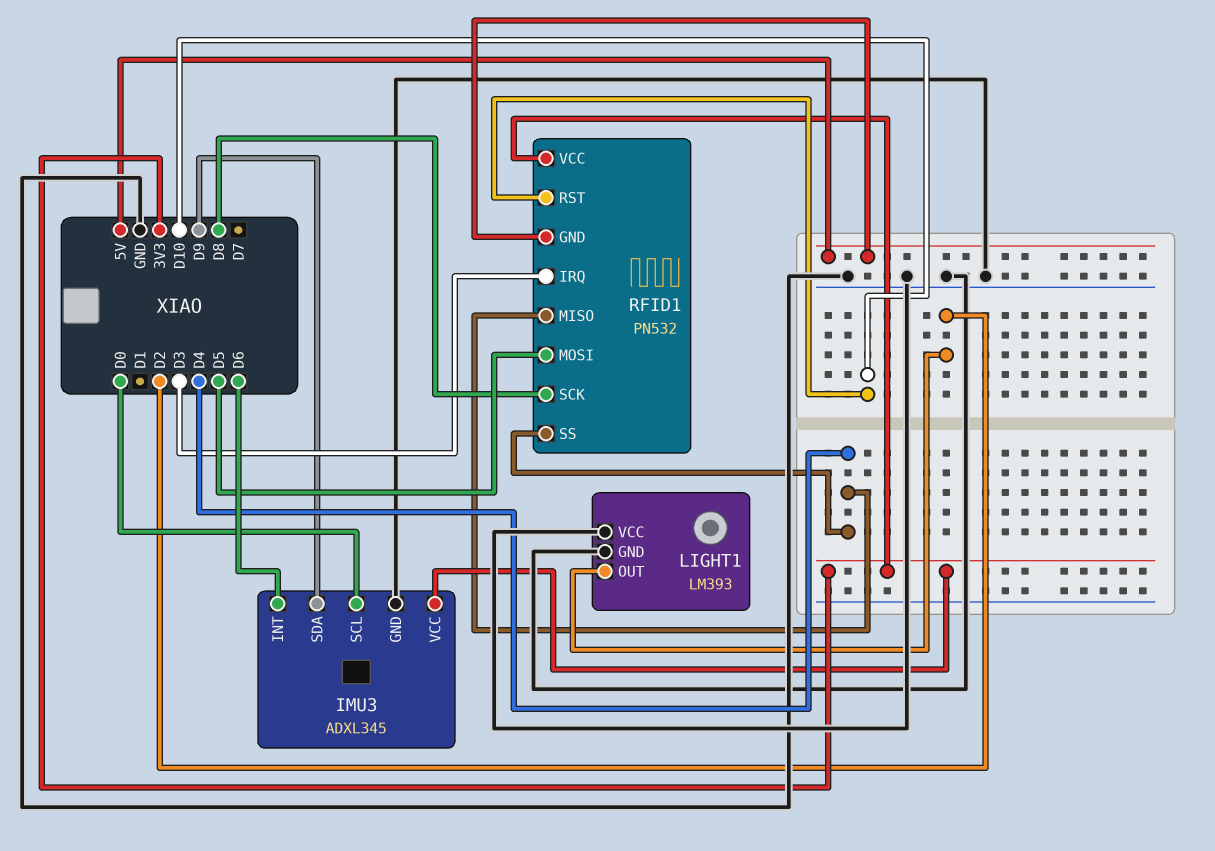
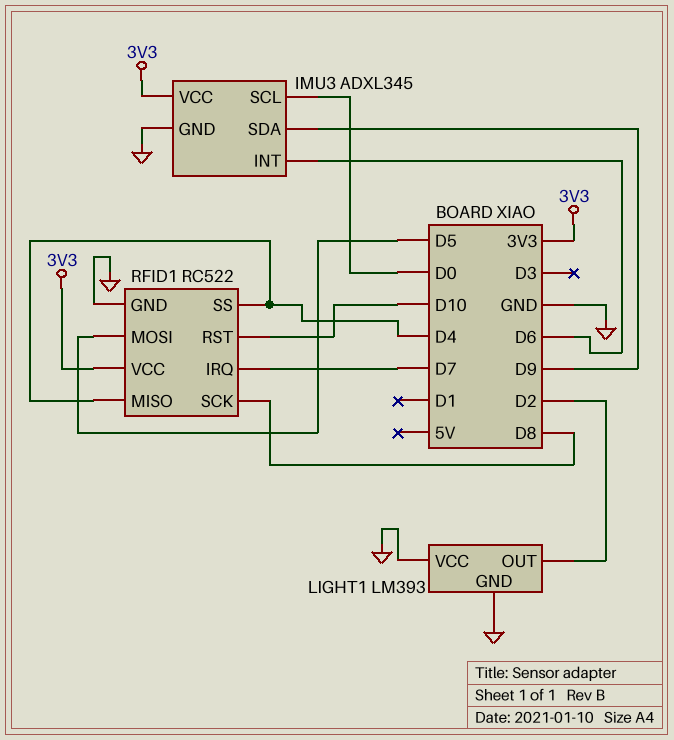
RFID1: PN532 -> RC522
RFID1 pin GND: 5V -> GND
RFID1 pin IRQ: D3 -> D7

